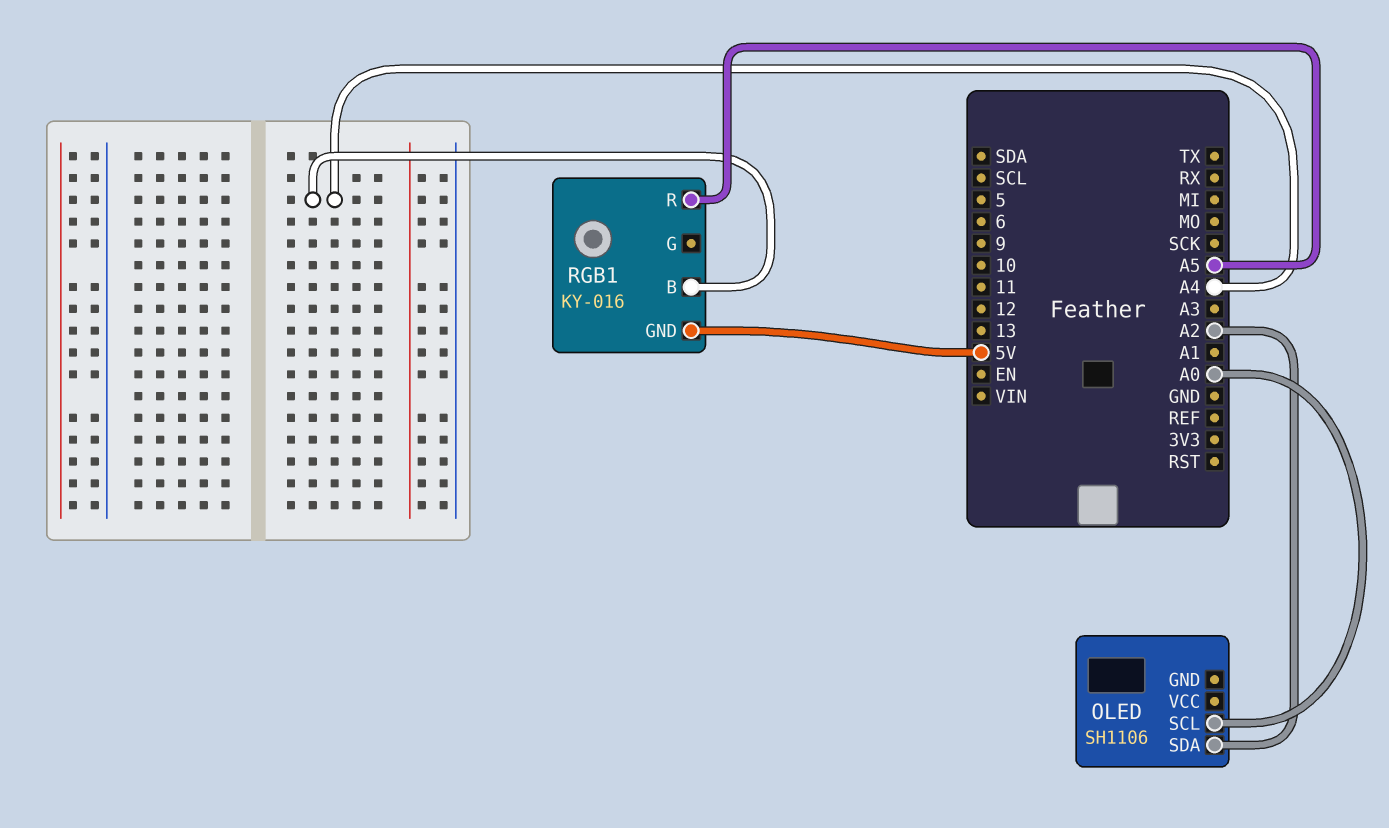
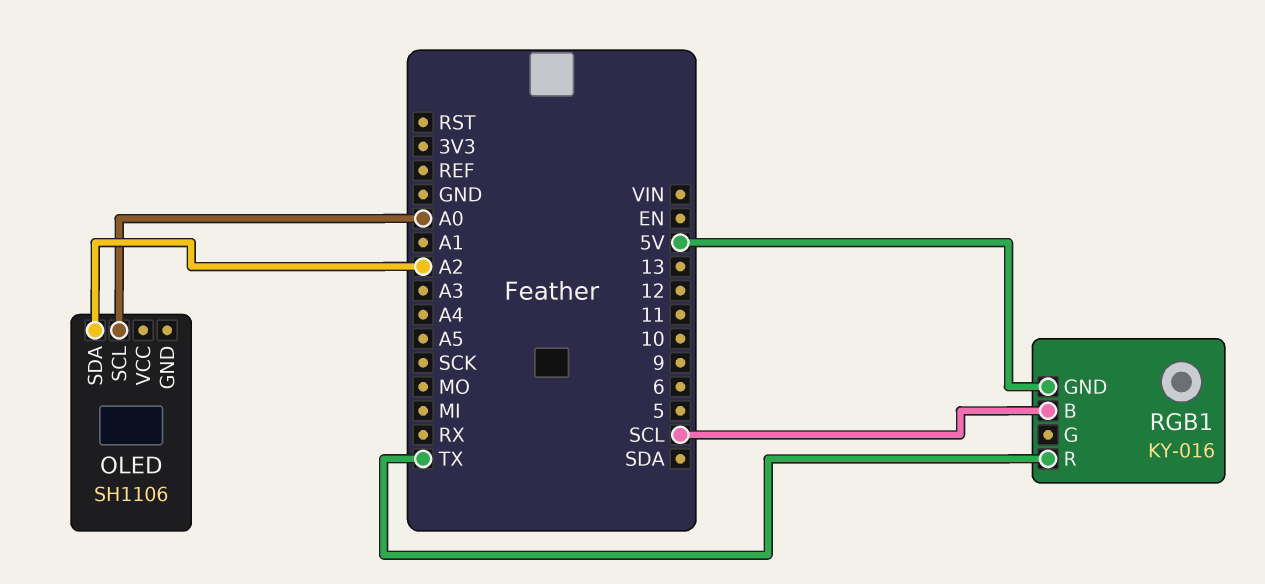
RGB1 pin B: A4 -> SCL
RGB1 pin R: A5 -> TX

